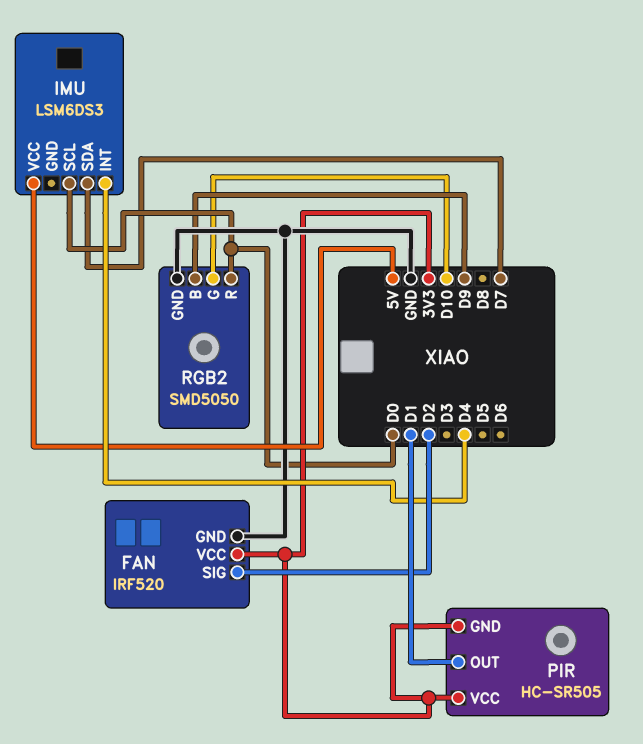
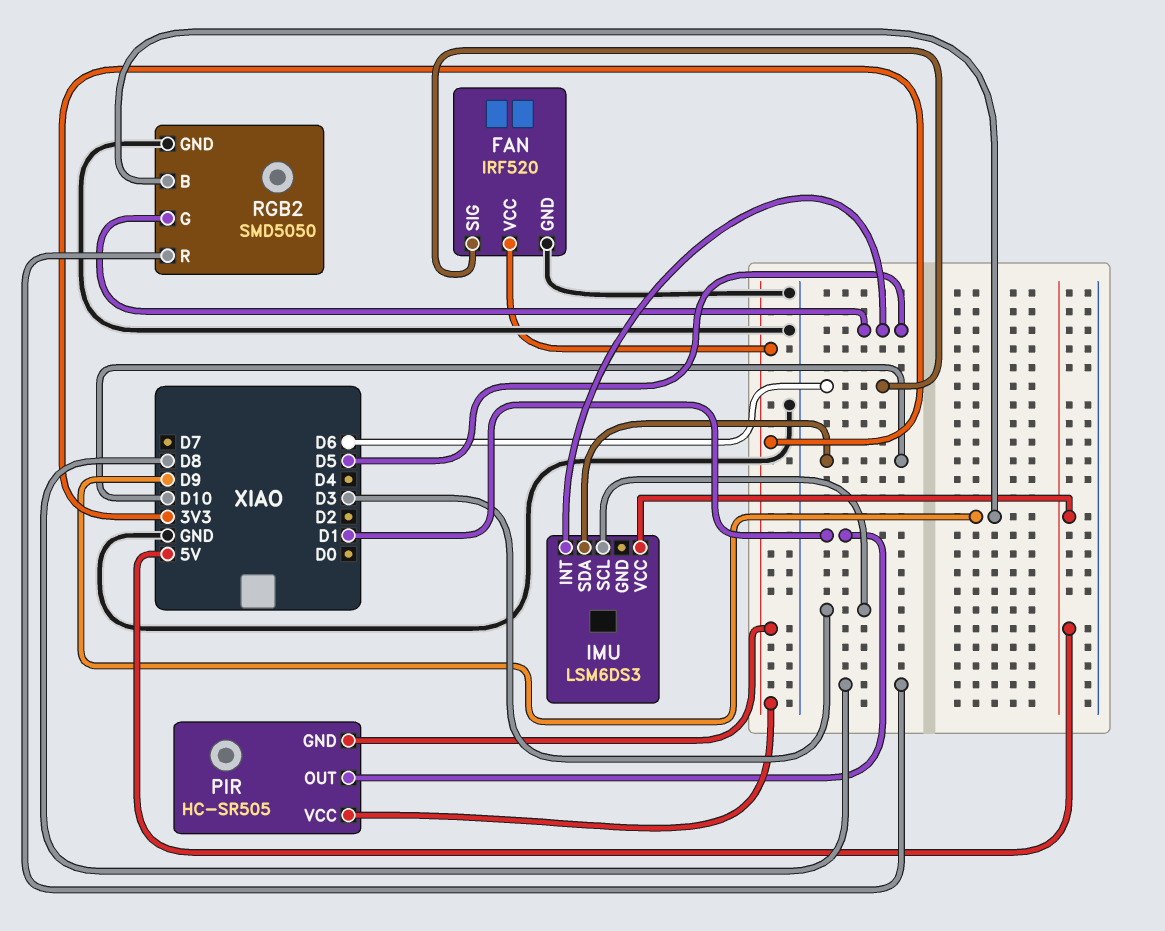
FAN pin SIG: D2 -> D6
IMU pin INT: D4 -> D5
IMU pin SCL: D0 -> D3
IMU pin SDA: D7 -> D10
RGB2 pin G: D10 -> D5
RGB2 pin R: D0 -> D8

